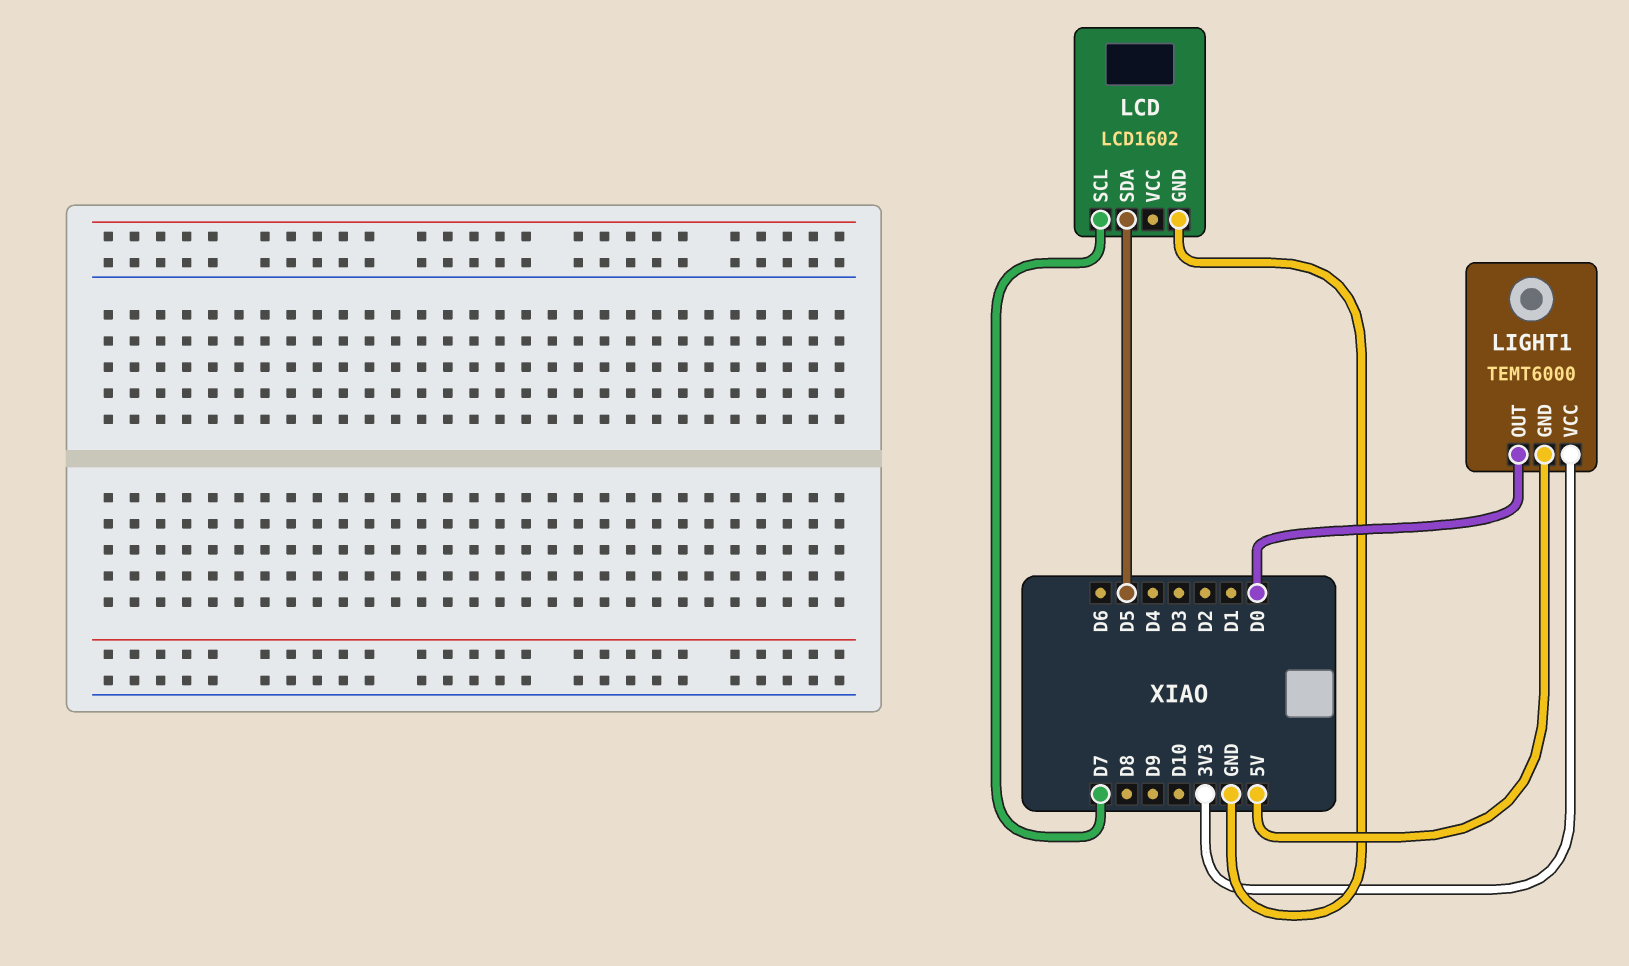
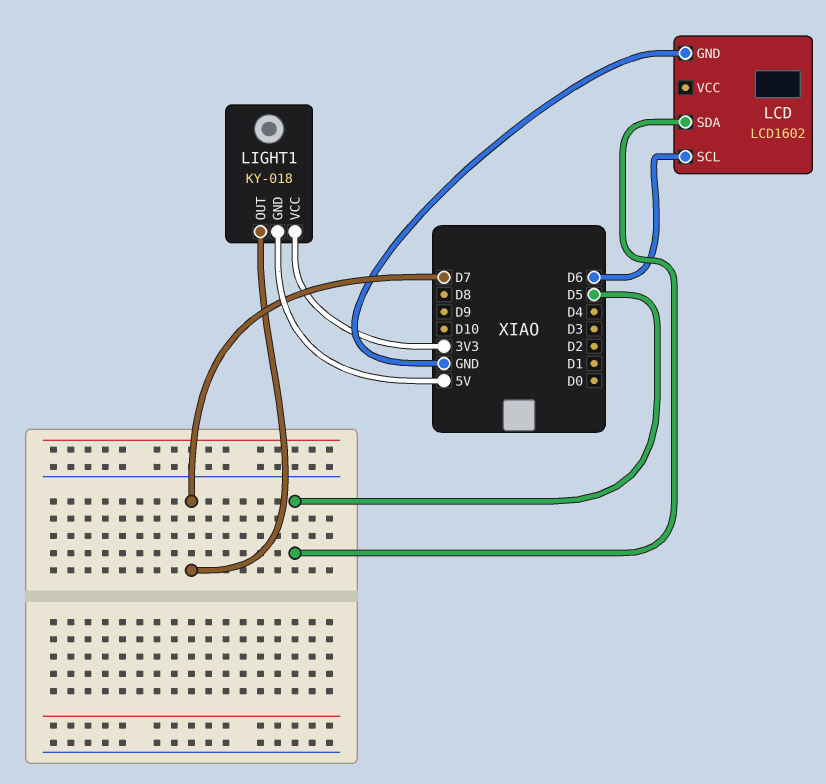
LCD pin SCL: D7 -> D6
LIGHT1: TEMT6000 -> KY-018
LIGHT1 pin OUT: D0 -> D7

